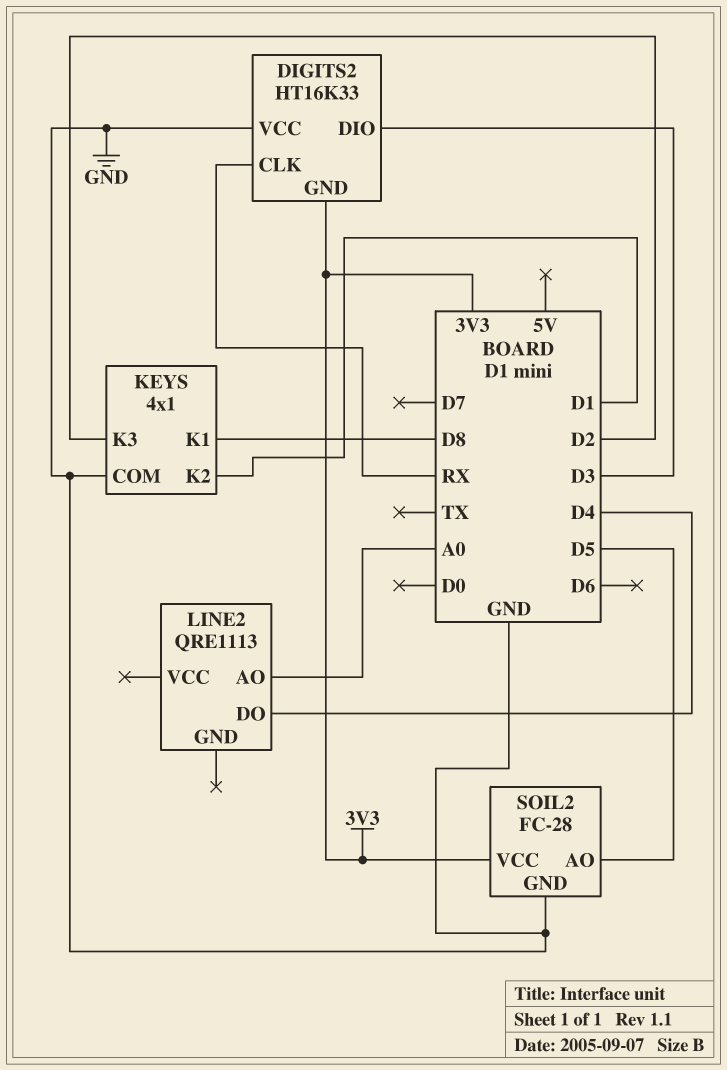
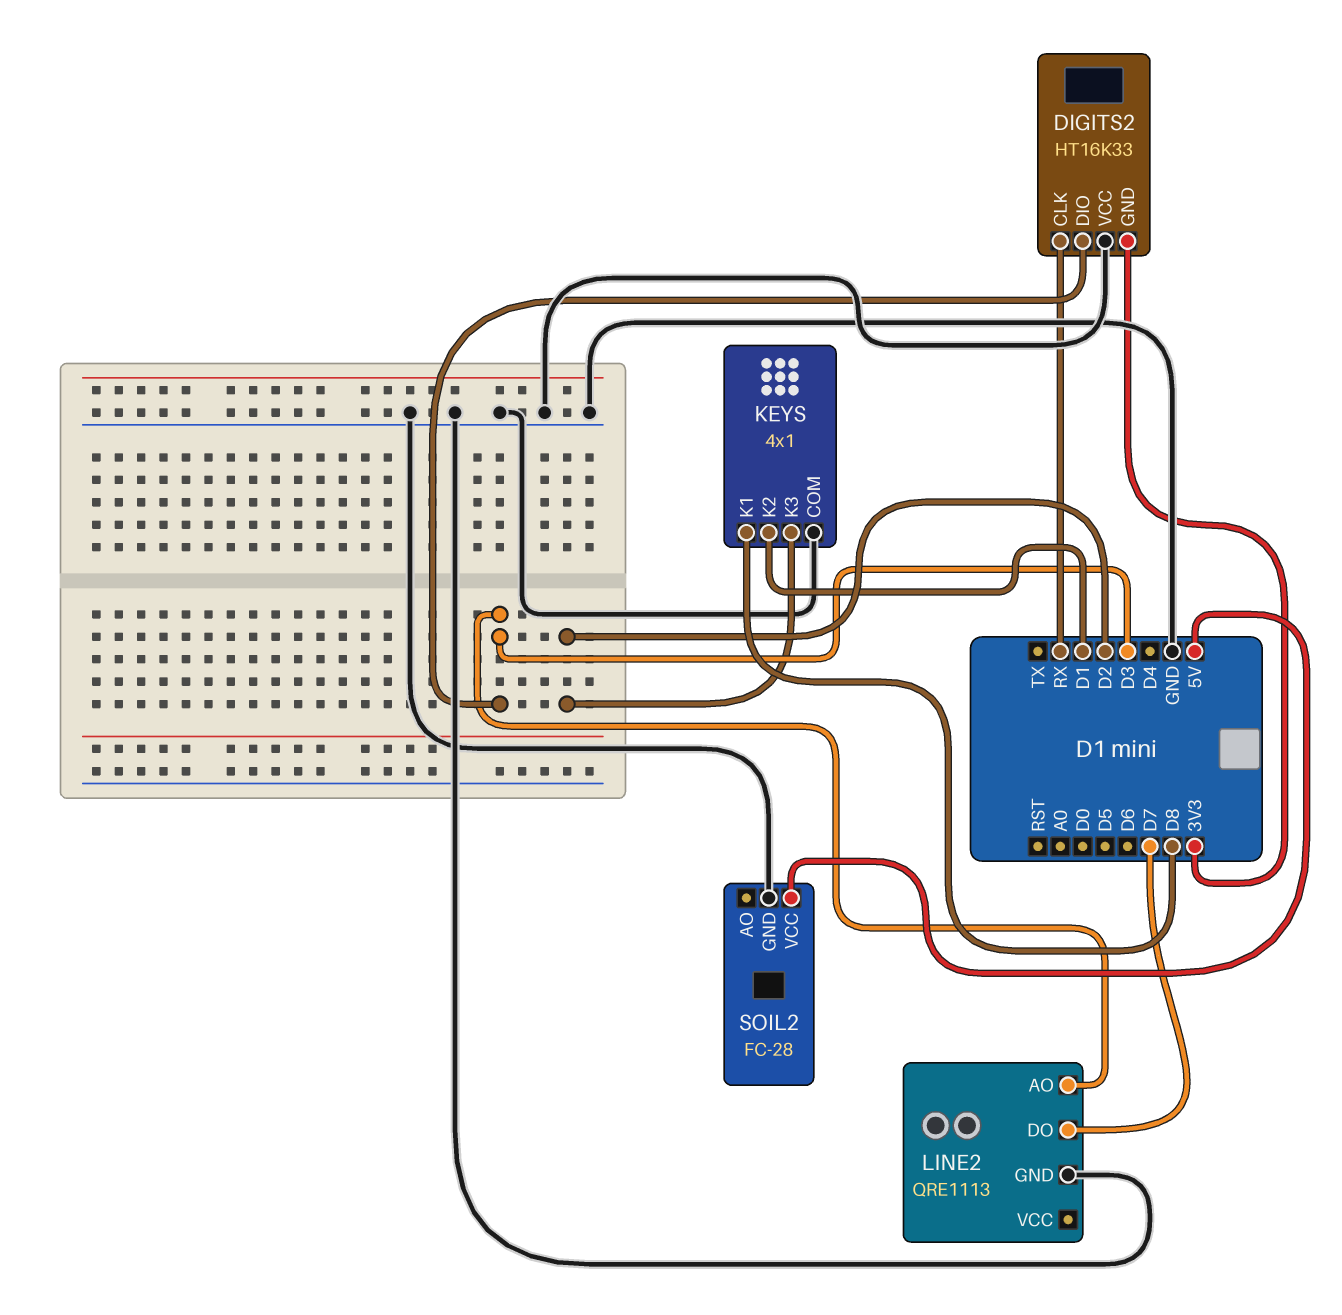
LINE2 pin AO: A0 -> D3
LINE2 pin DO: D4 -> D7
LINE2 pin GND: none -> GND
SOIL2 pin AO: D5 -> none
SOIL2 pin VCC: 3V3 -> 5V

